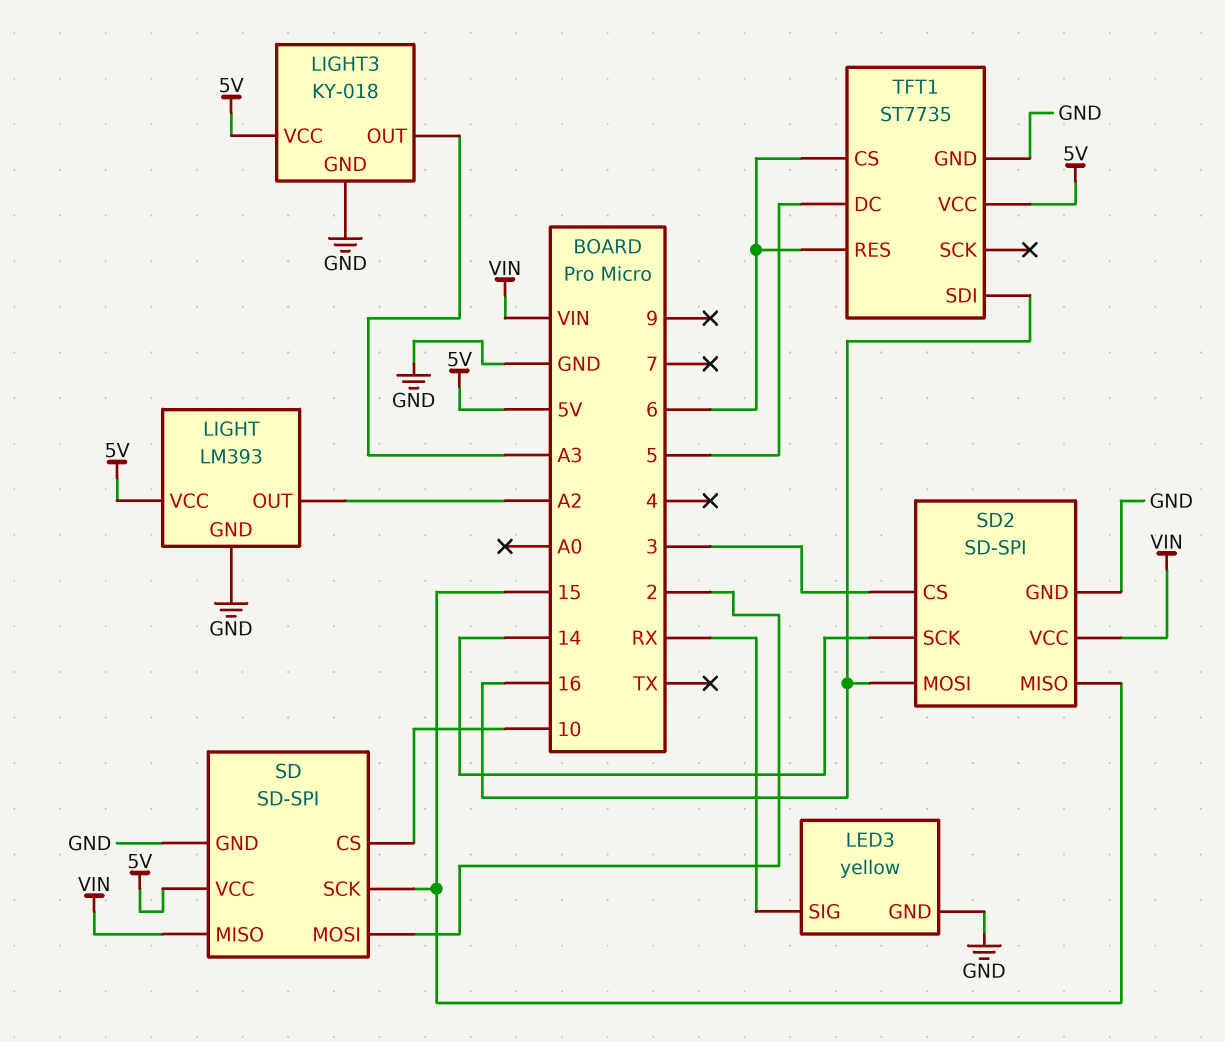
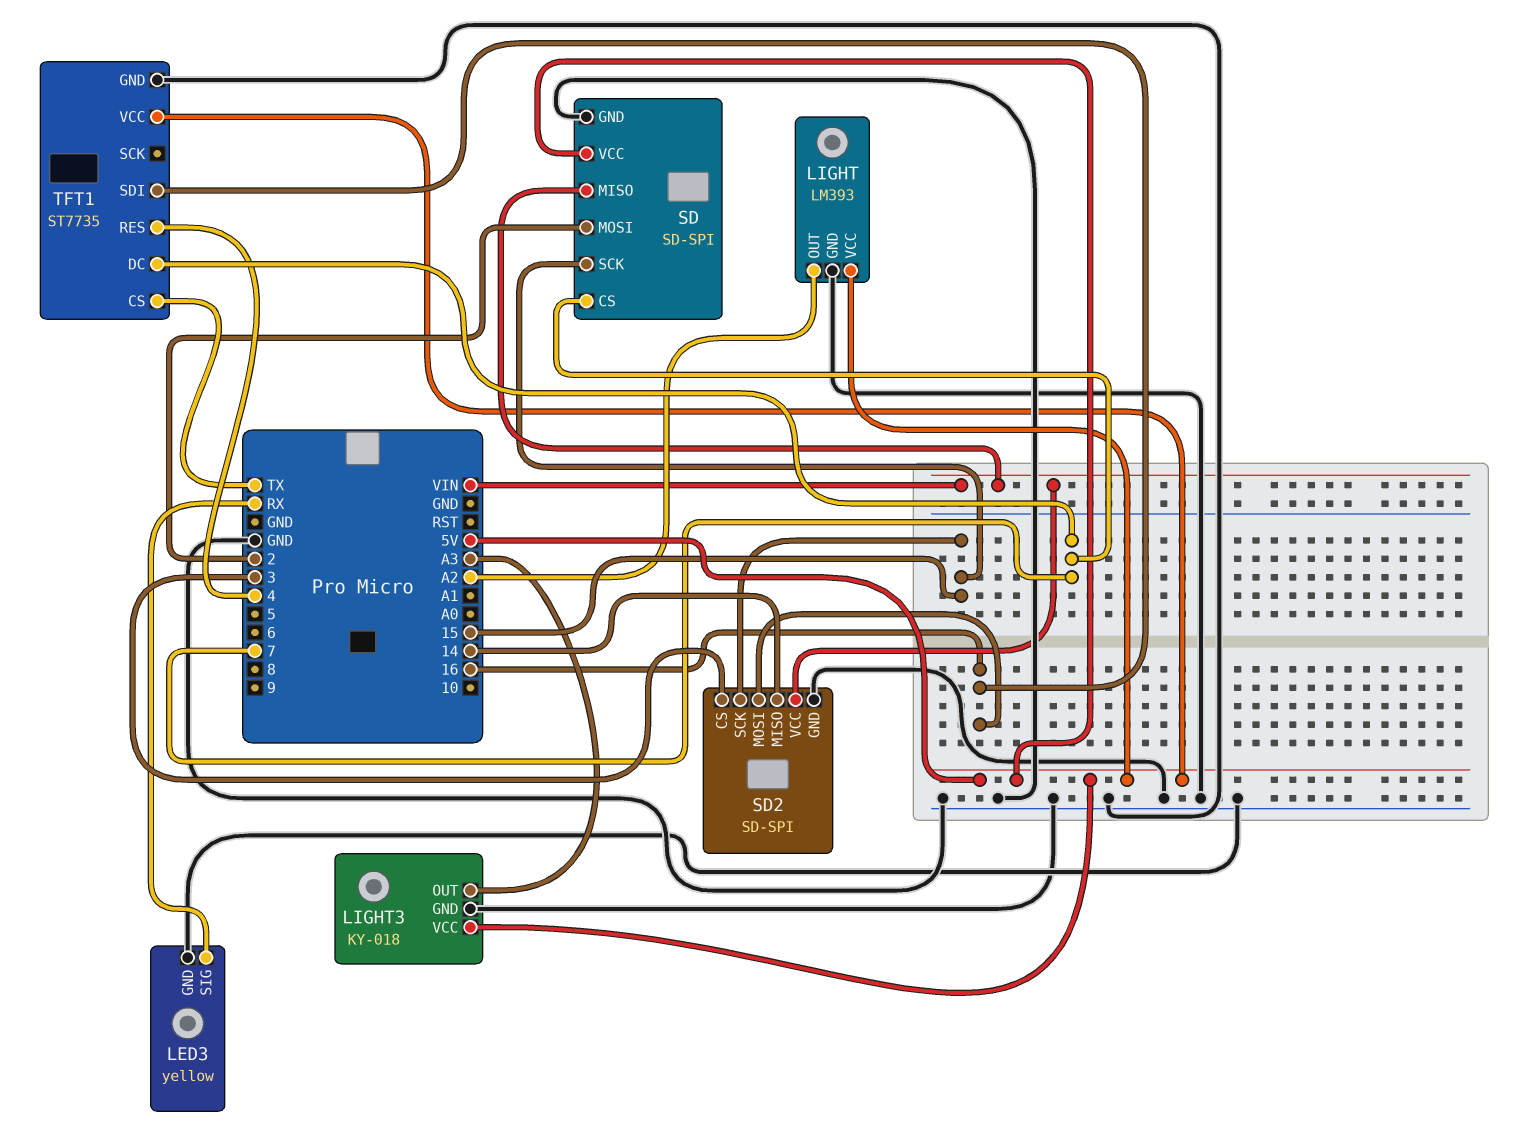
SD pin CS: 10 -> 7
SD2 pin MISO: 15 -> 14
SD2 pin SCK: 14 -> 15
TFT1 pin CS: 6 -> TX
TFT1 pin DC: 5 -> 7
TFT1 pin RES: 6 -> 4

